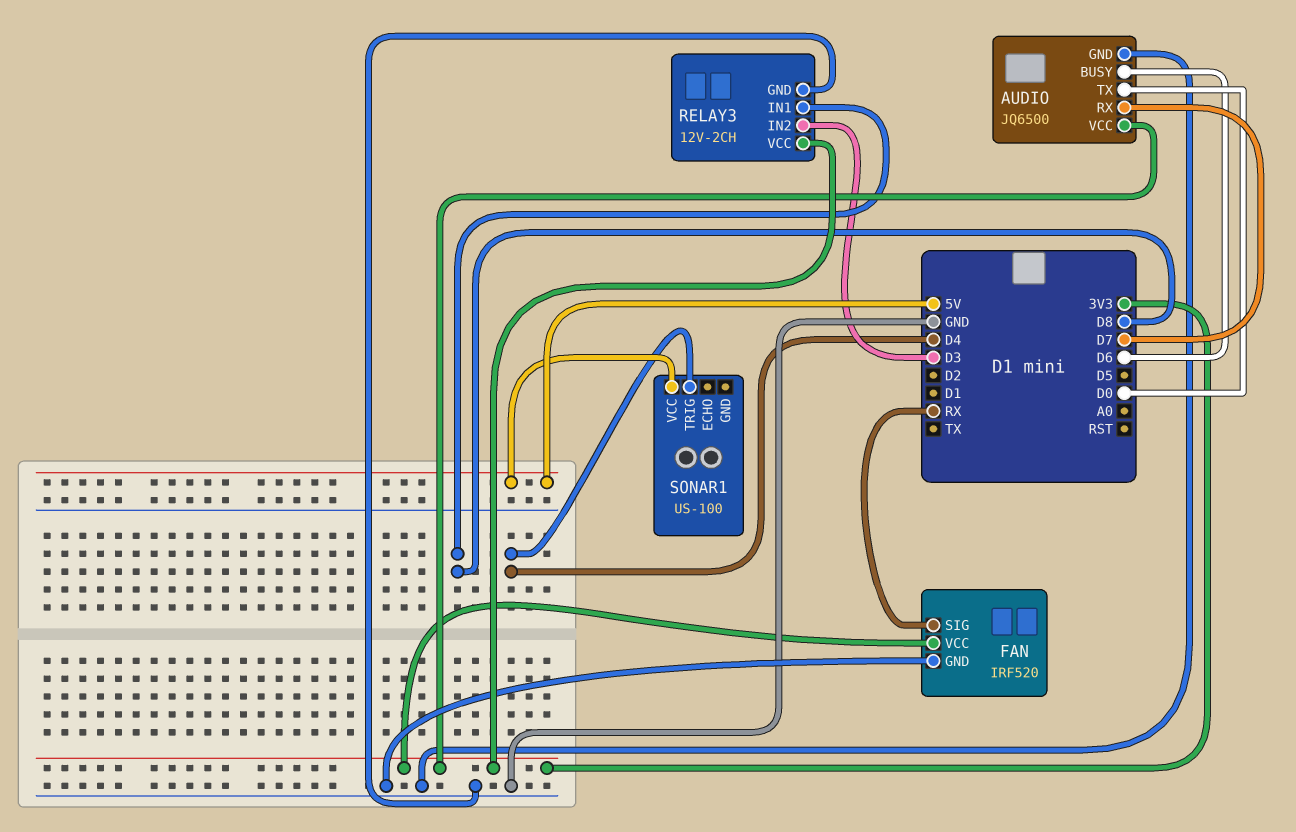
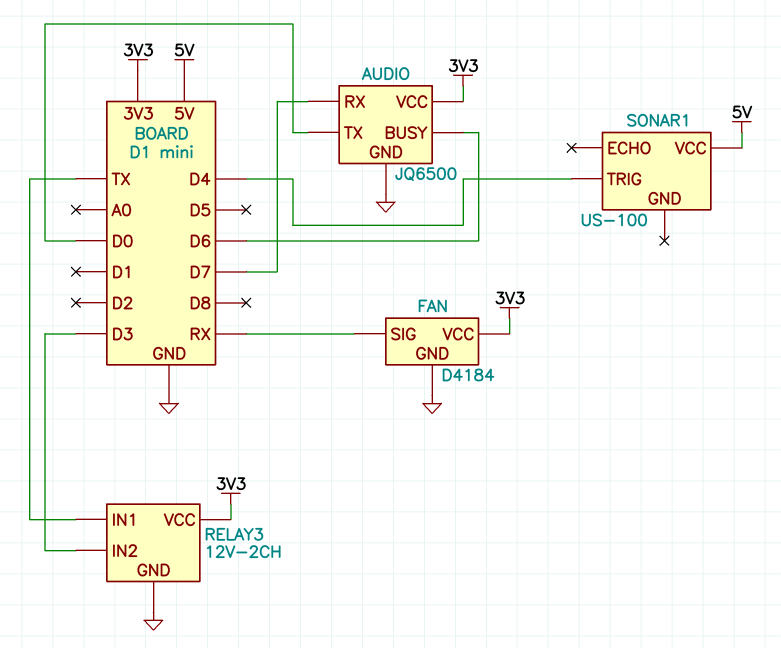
FAN: IRF520 -> D4184
RELAY3 pin IN1: D8 -> TX

